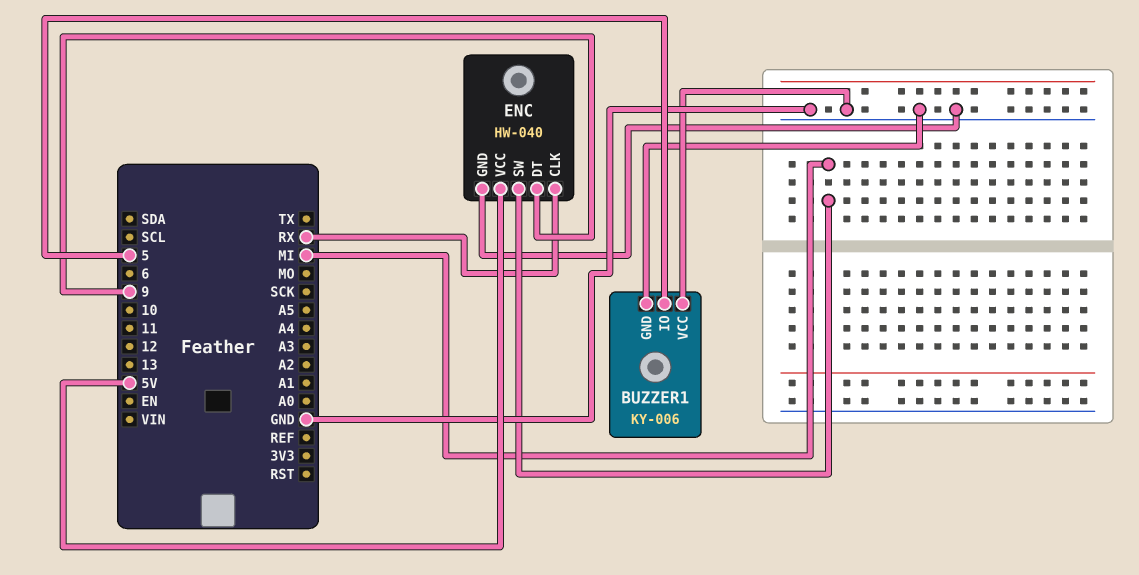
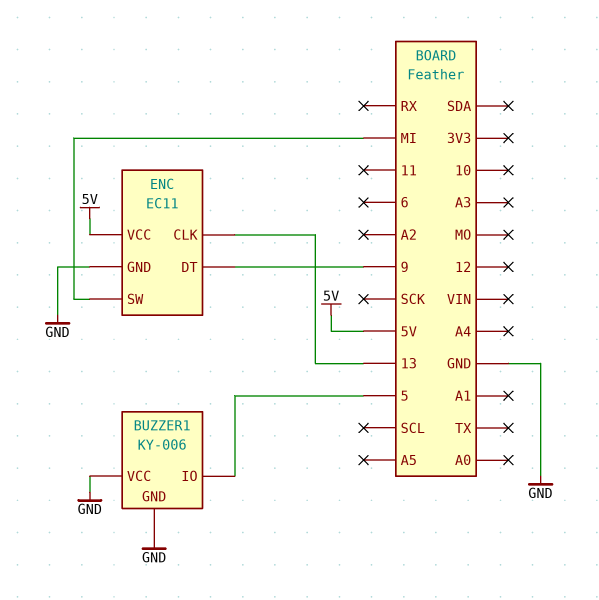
ENC: HW-040 -> EC11
ENC pin CLK: RX -> 13

